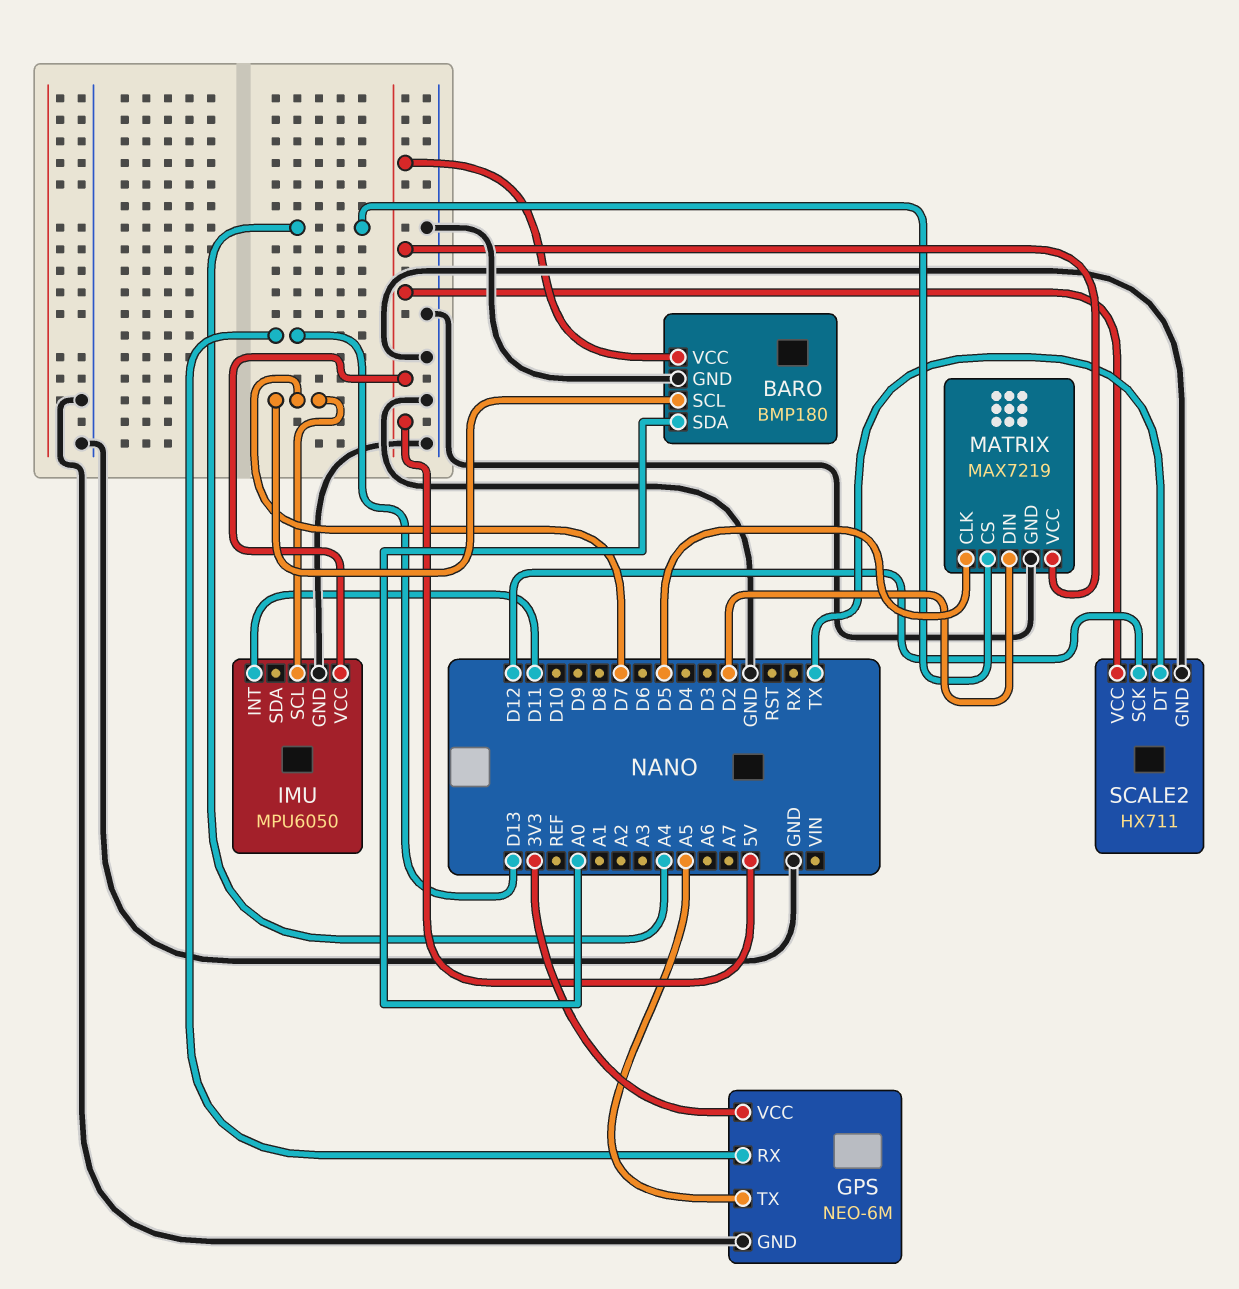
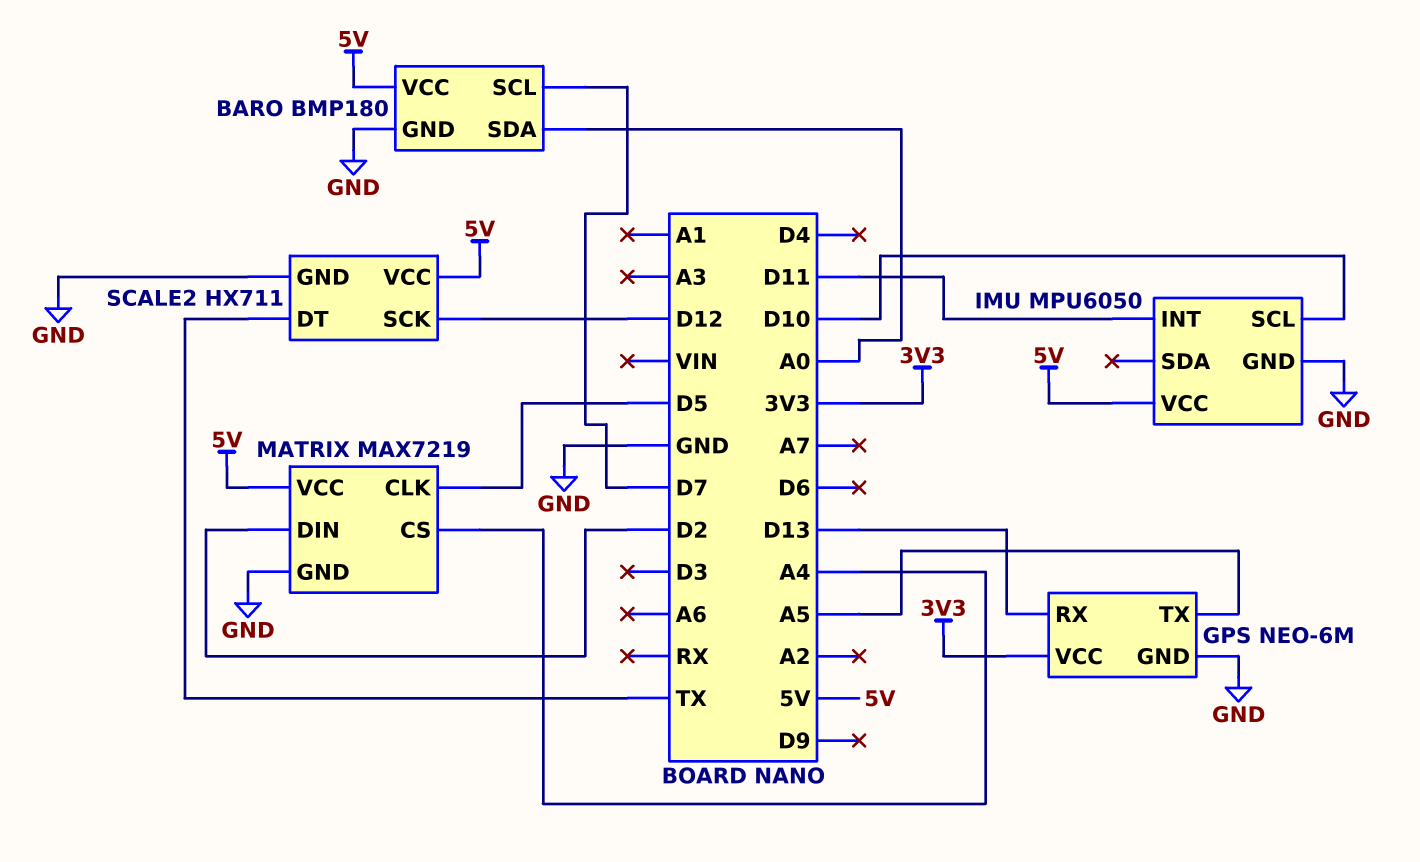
IMU pin SCL: D7 -> D10

